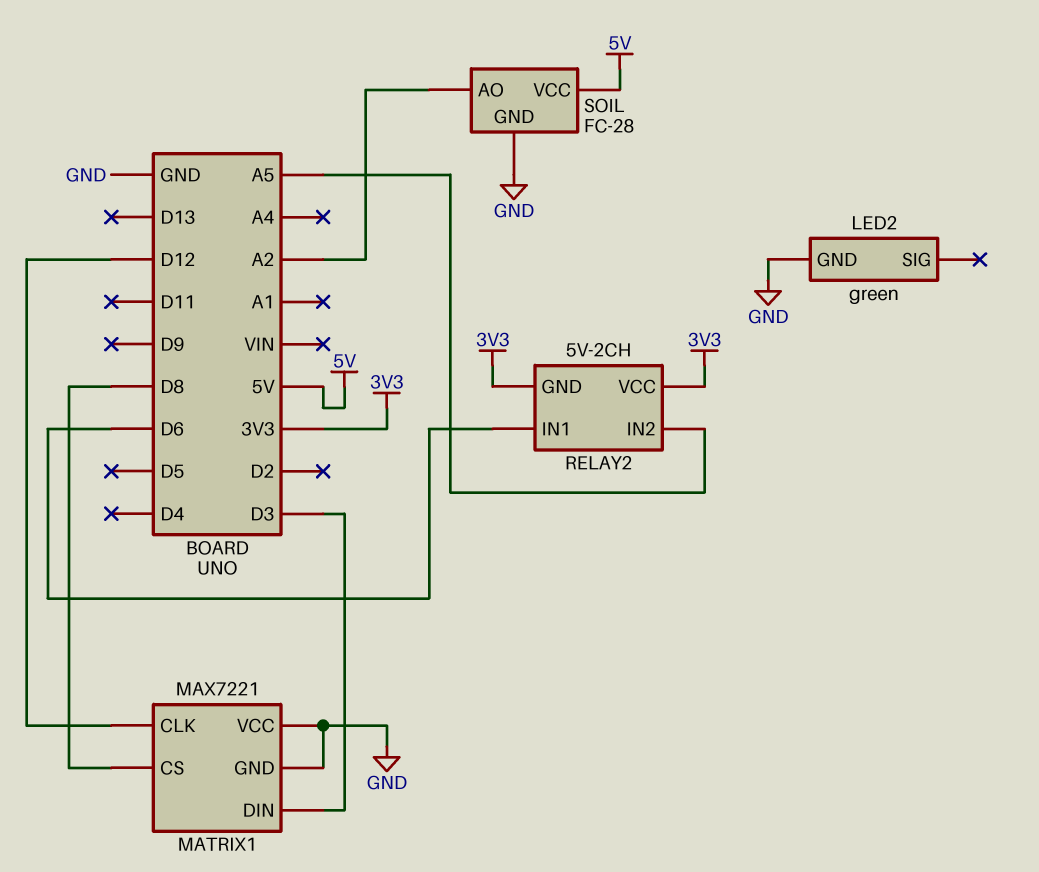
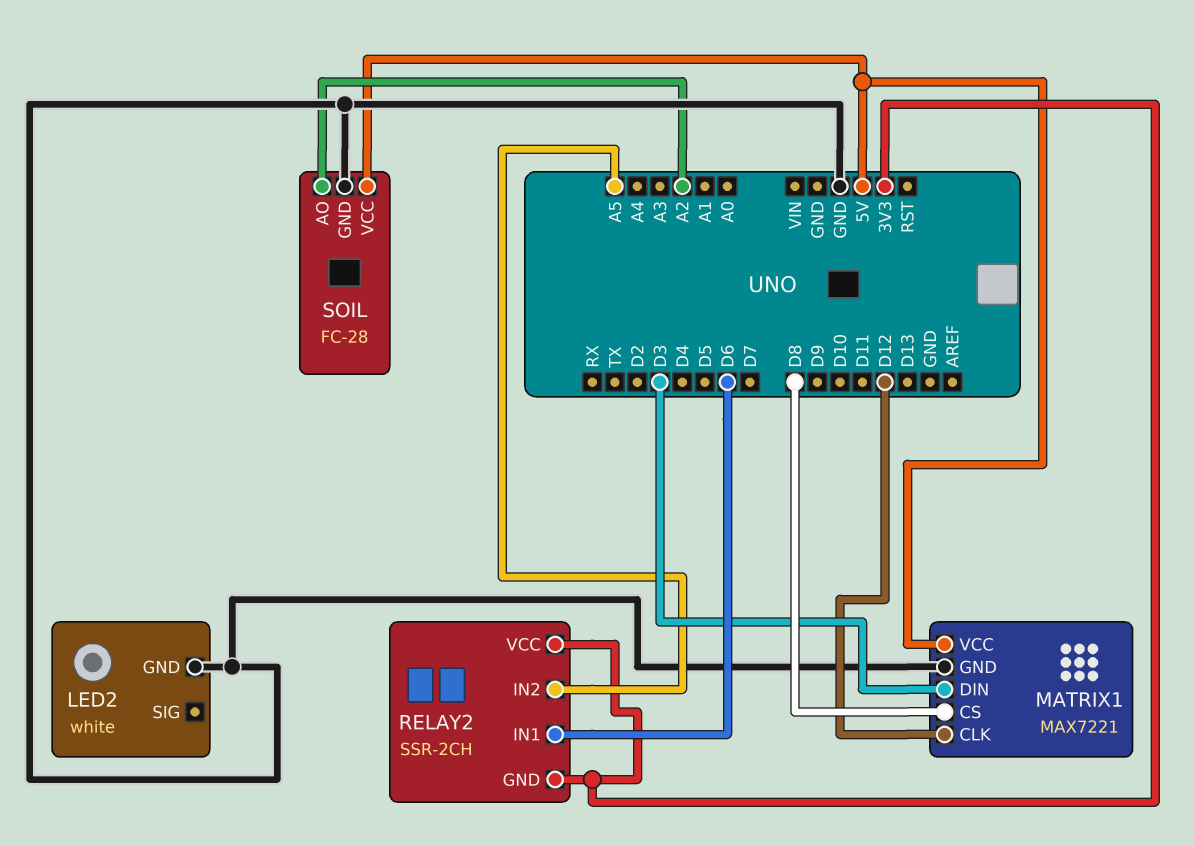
LED2: green -> white
MATRIX1 pin VCC: GND -> 5V
RELAY2: 5V-2CH -> SSR-2CH

